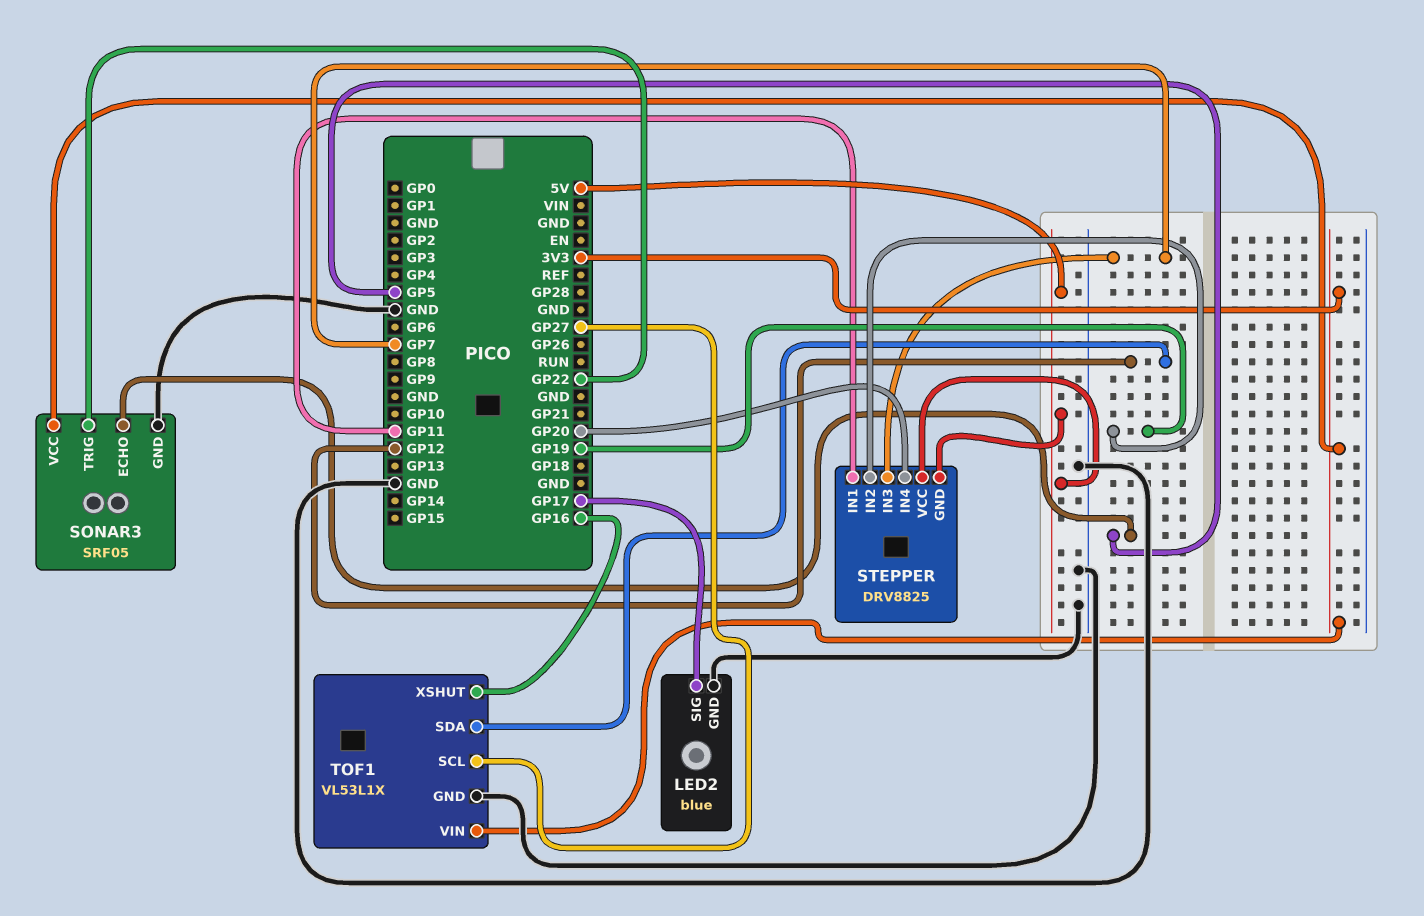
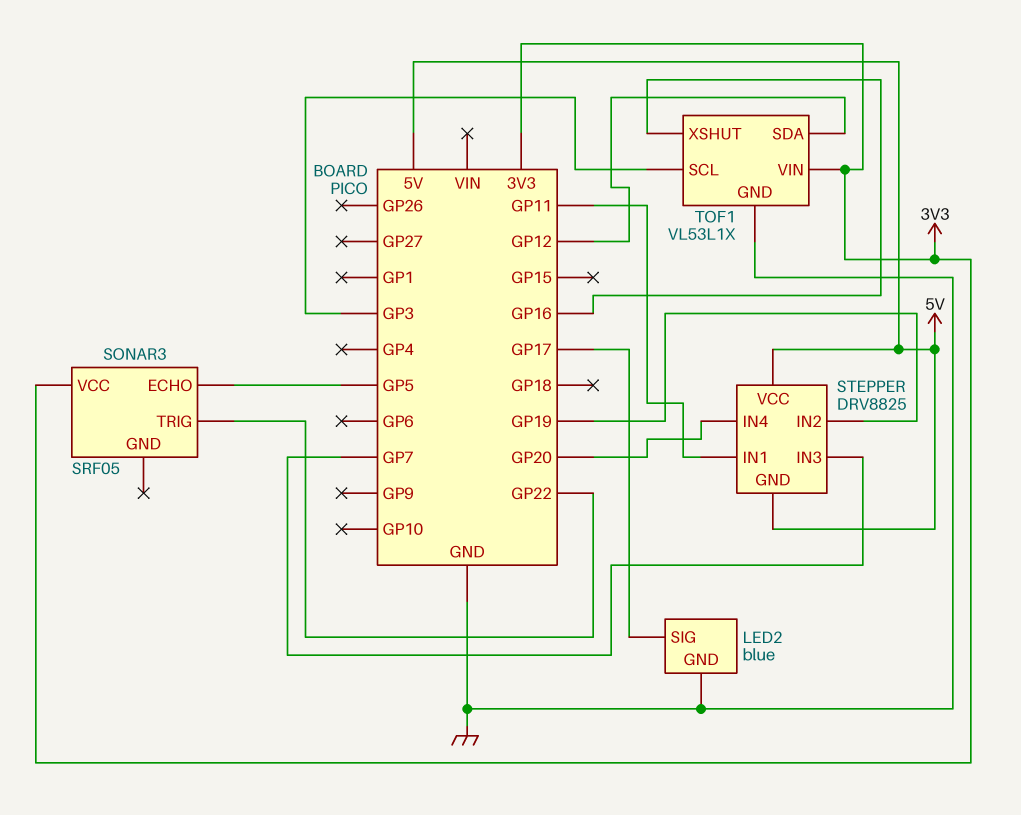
SONAR3 pin GND: GND -> none
TOF1 pin SCL: GP27 -> GP3

